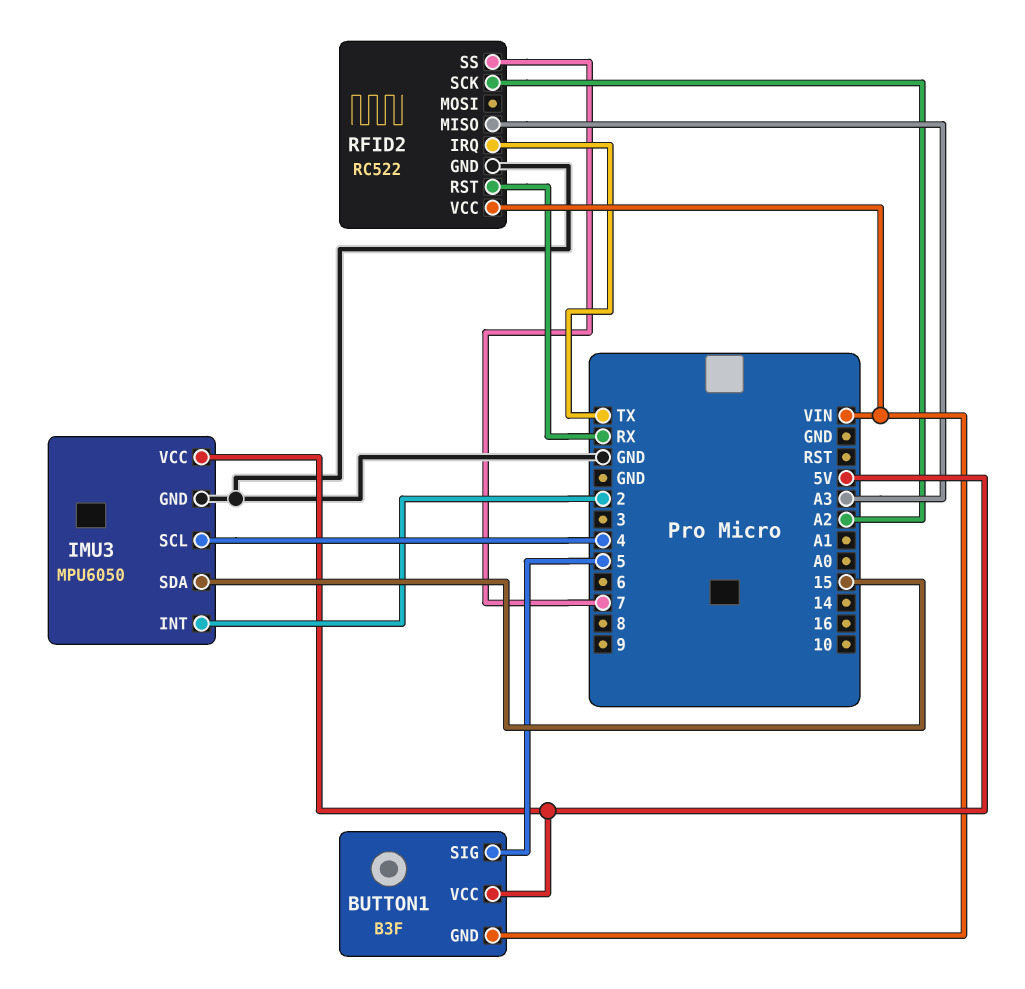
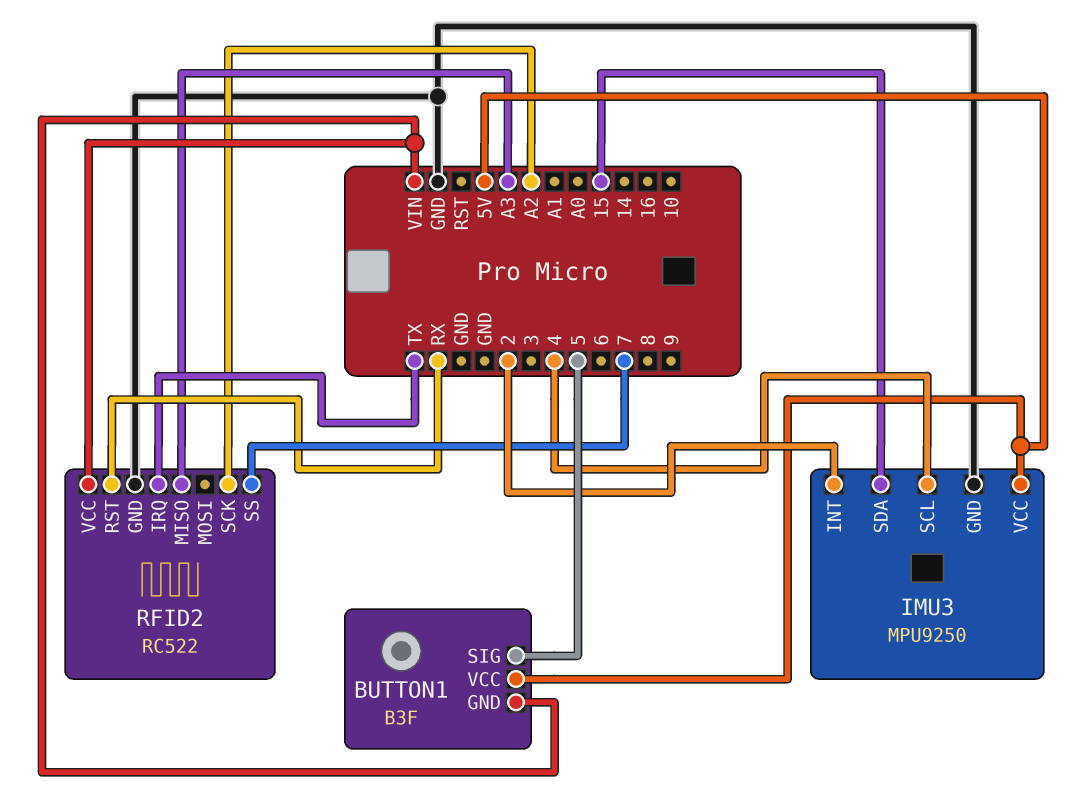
IMU3: MPU6050 -> MPU9250

